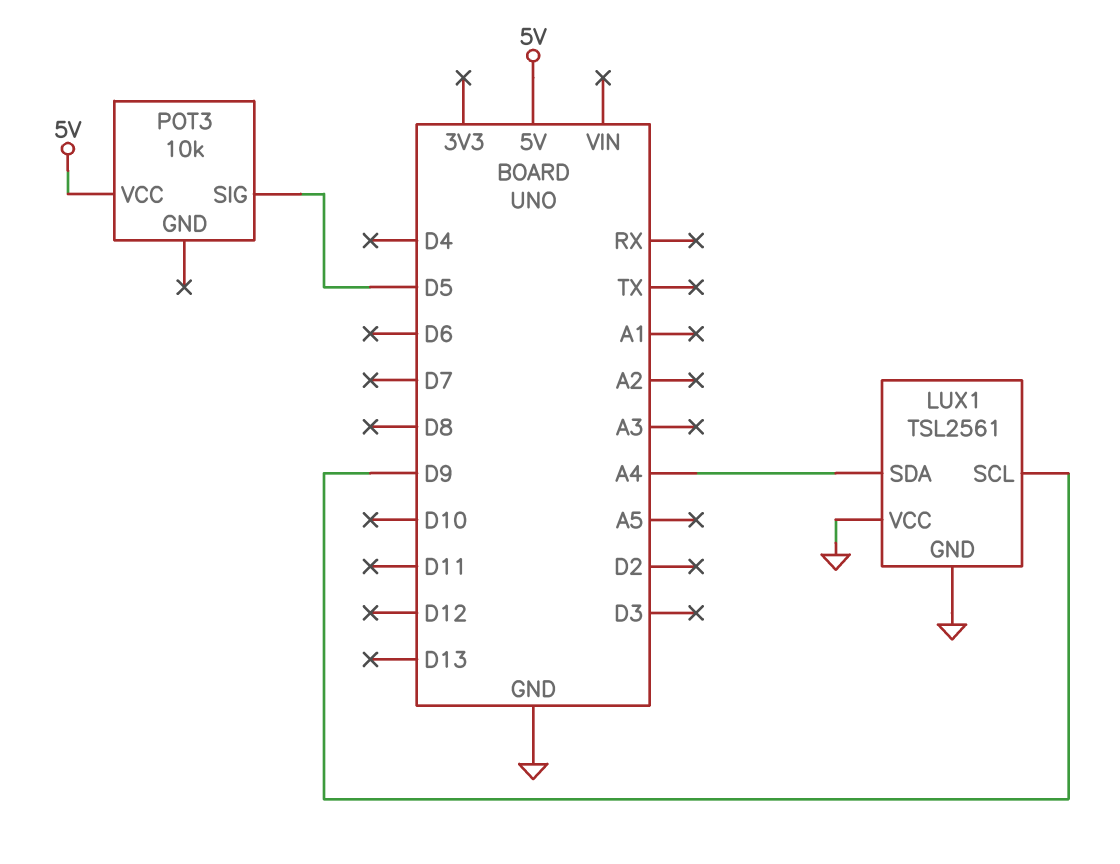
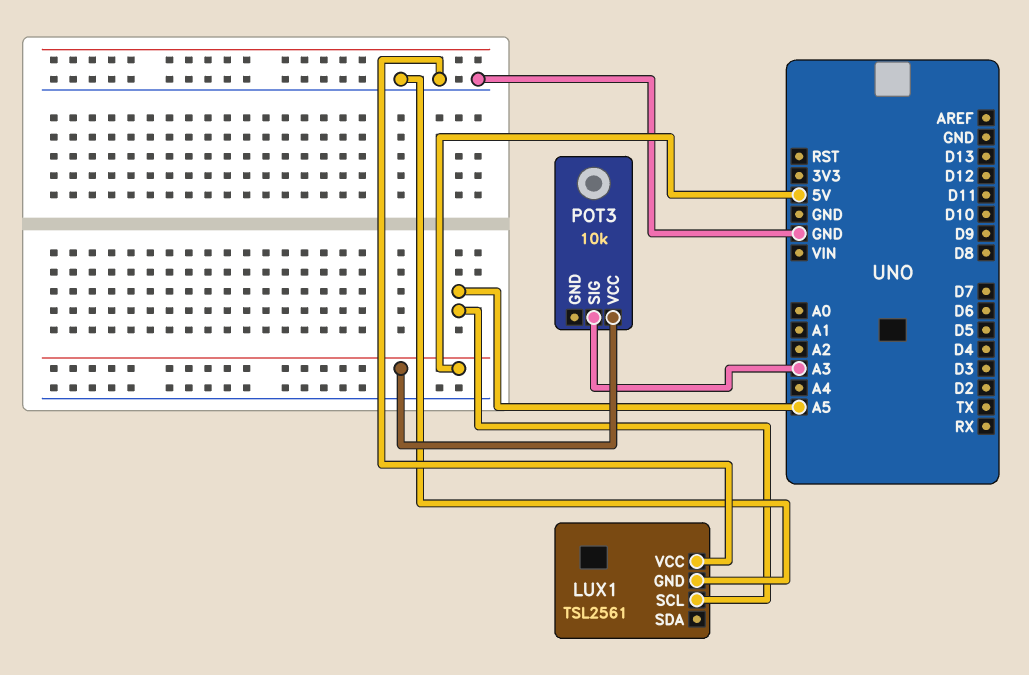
LUX1 pin SCL: D9 -> A5
LUX1 pin SDA: A4 -> none
POT3 pin SIG: D5 -> A3

